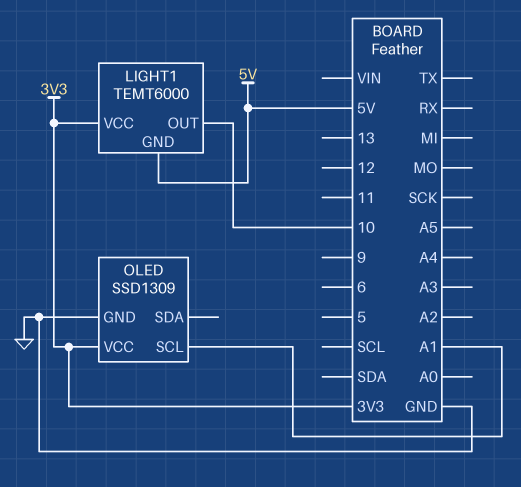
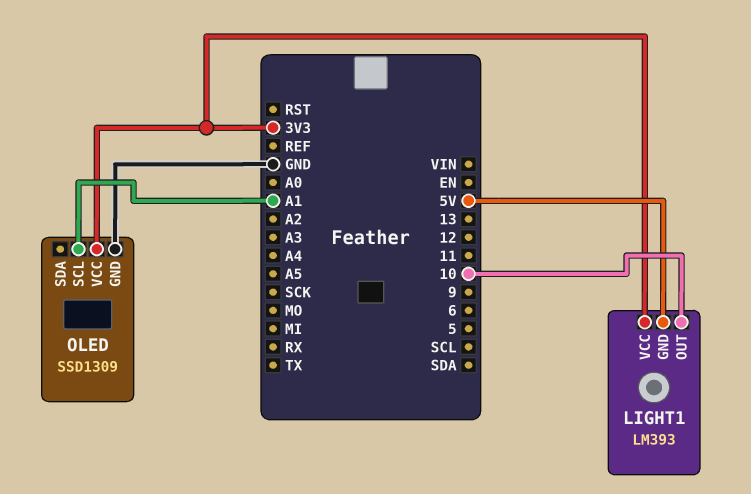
LIGHT1: TEMT6000 -> LM393

